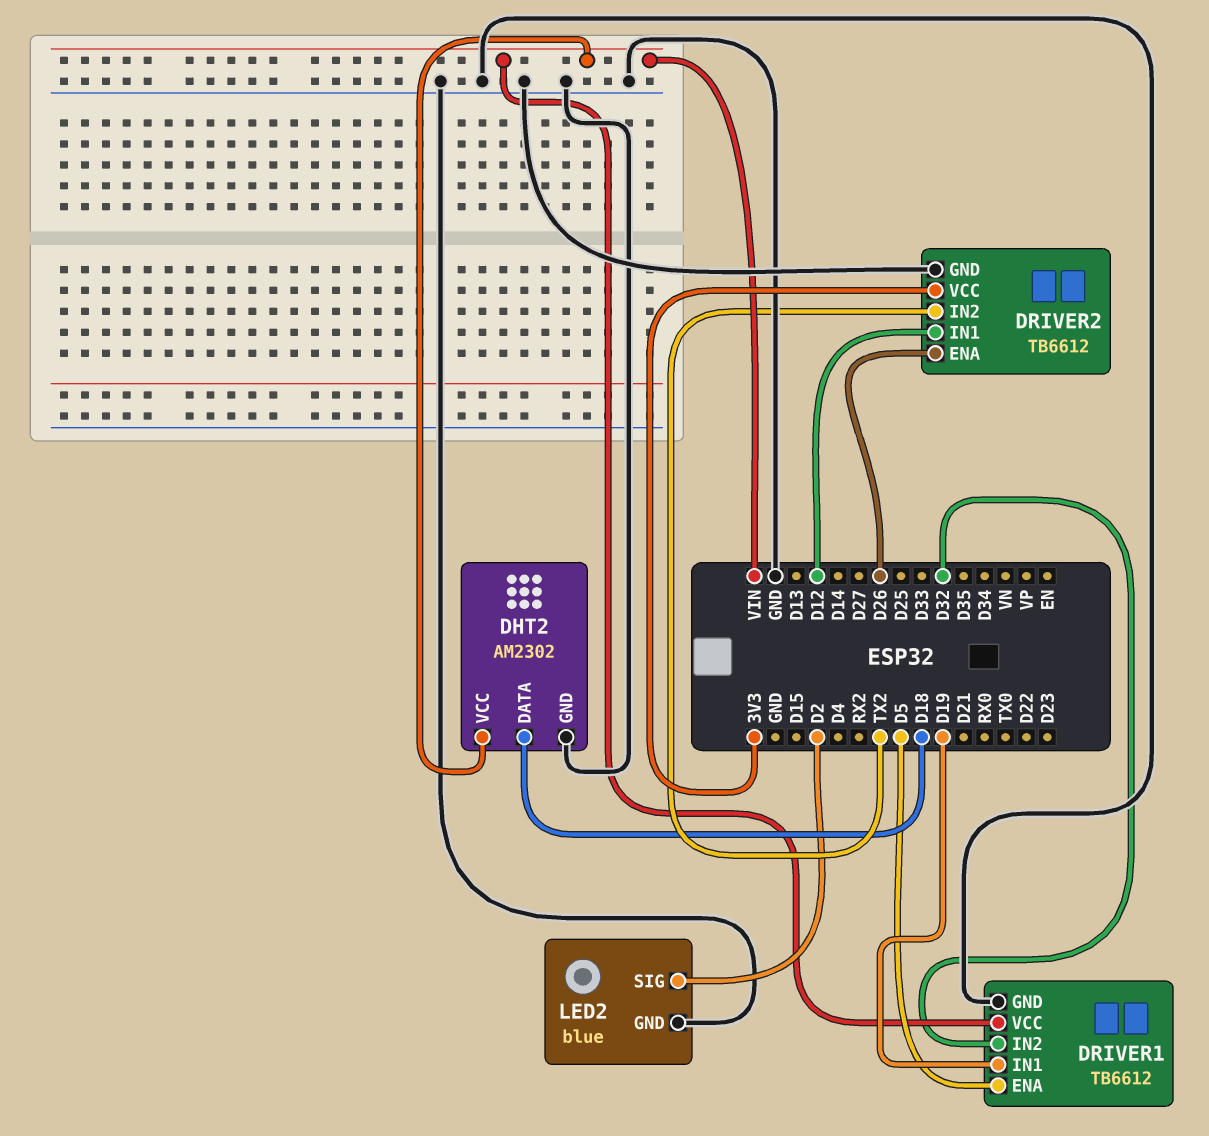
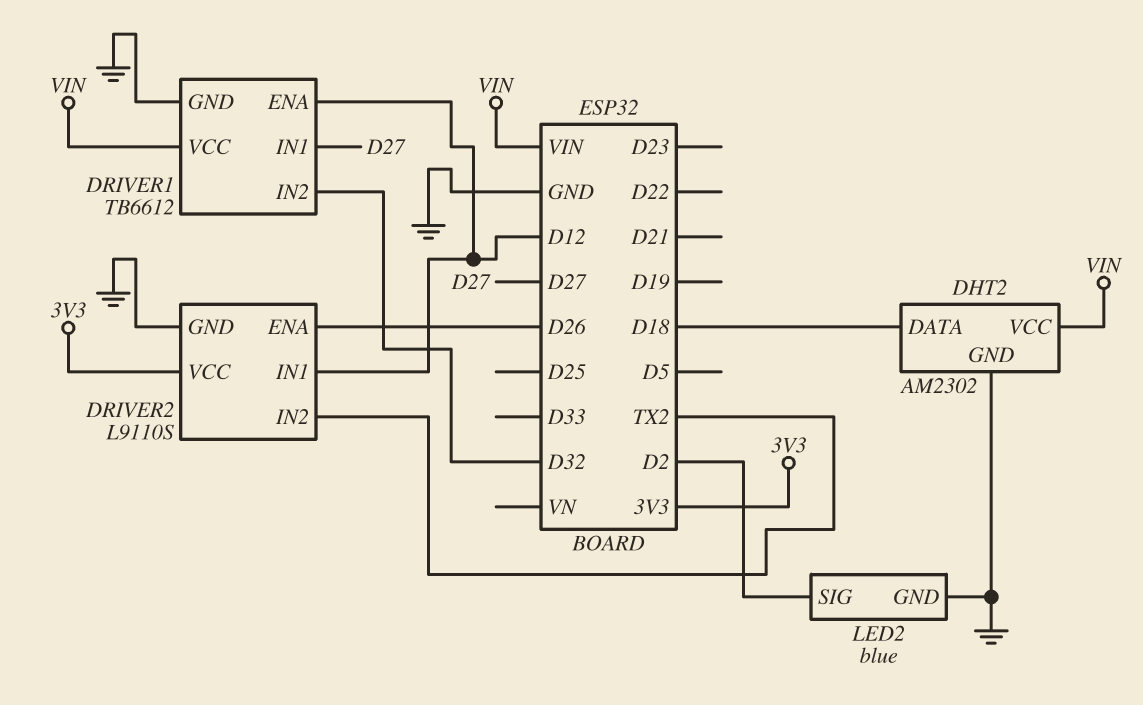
DRIVER1 pin ENA: D5 -> D12
DRIVER1 pin IN1: D19 -> D27
DRIVER2: TB6612 -> L9110S

